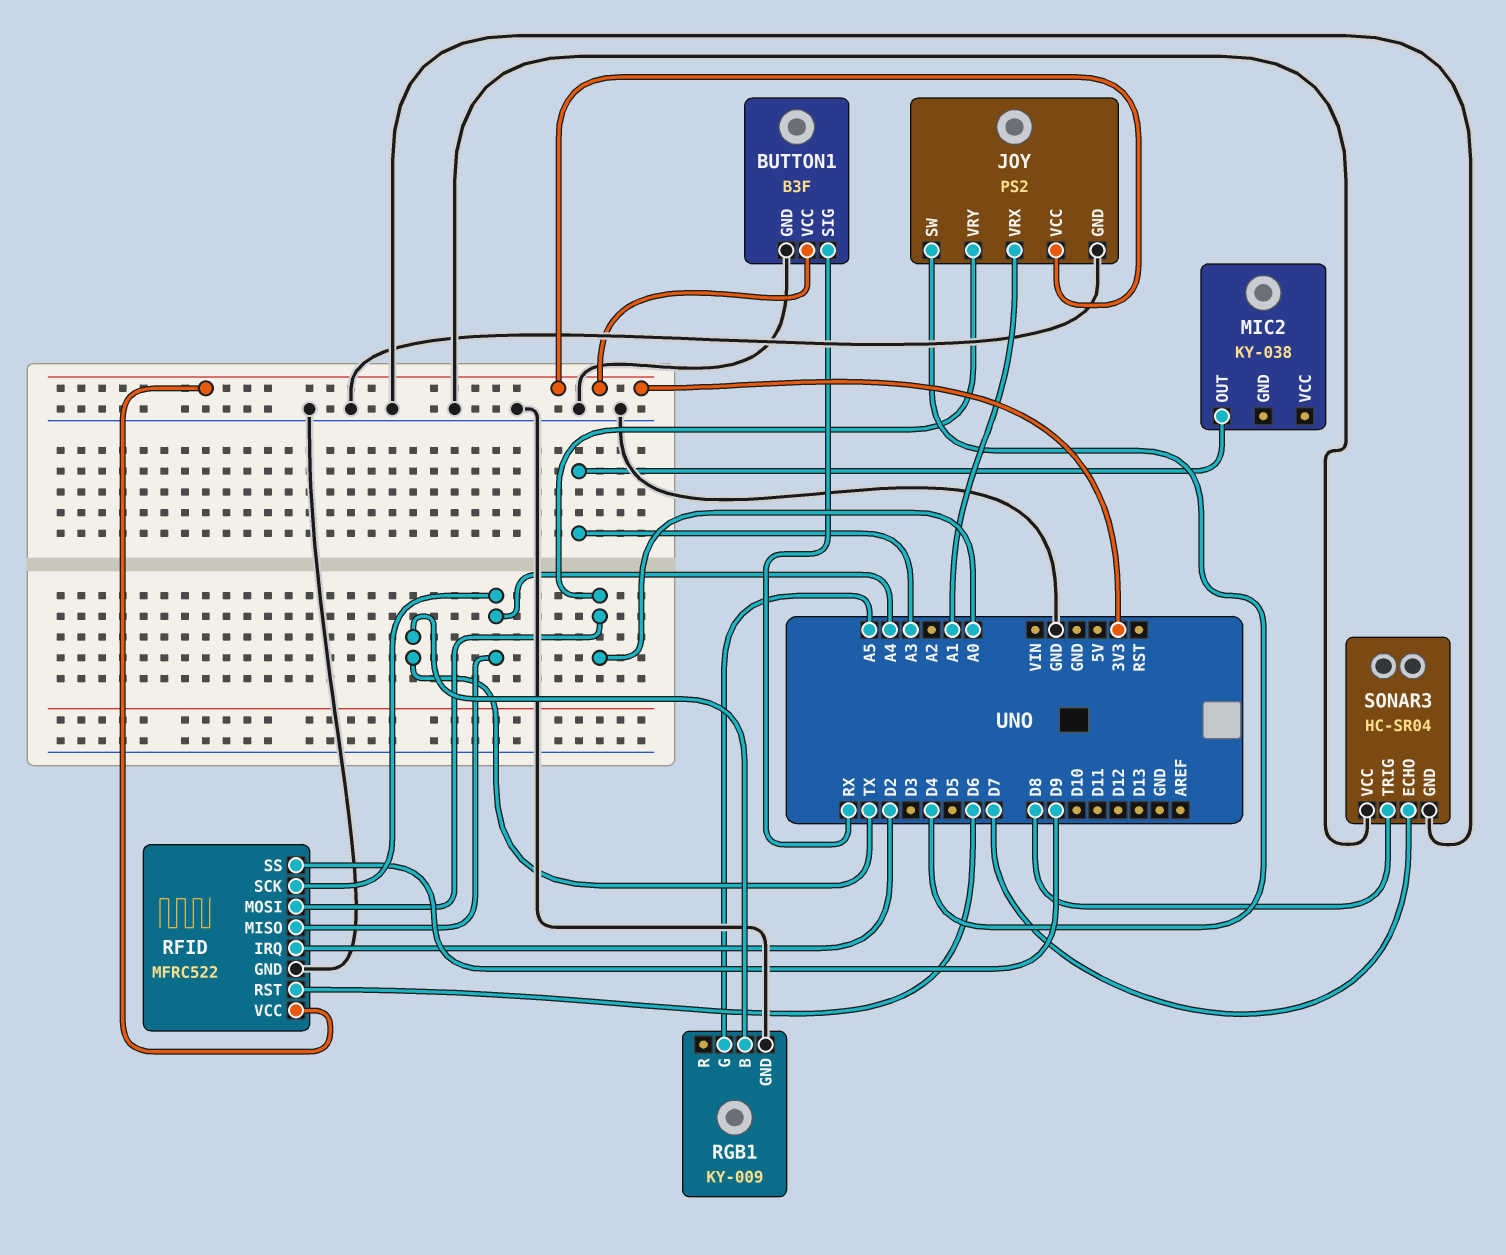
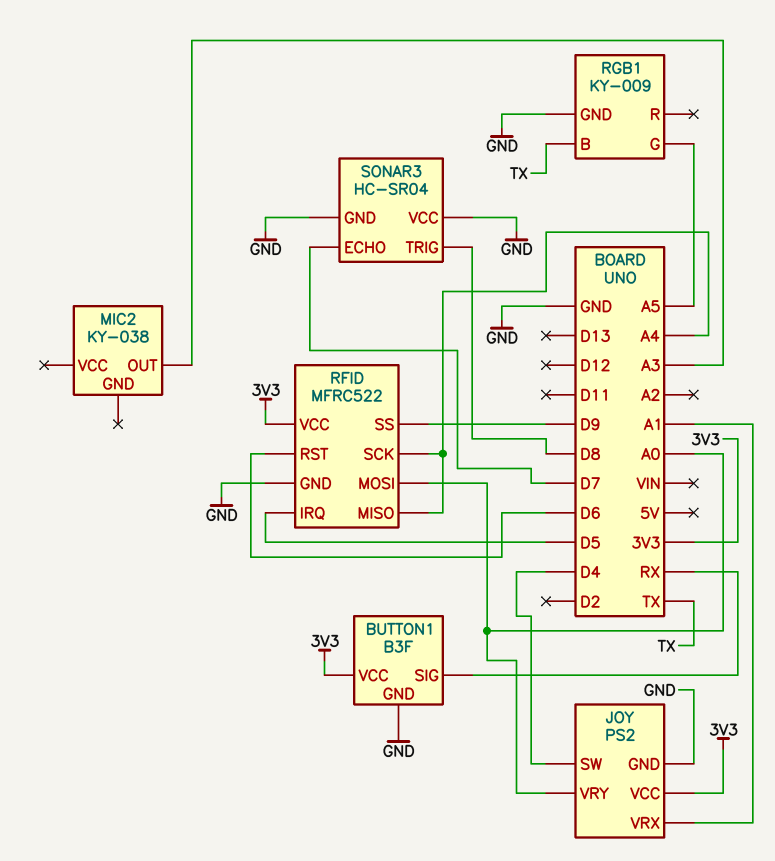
RFID pin IRQ: D2 -> D5

